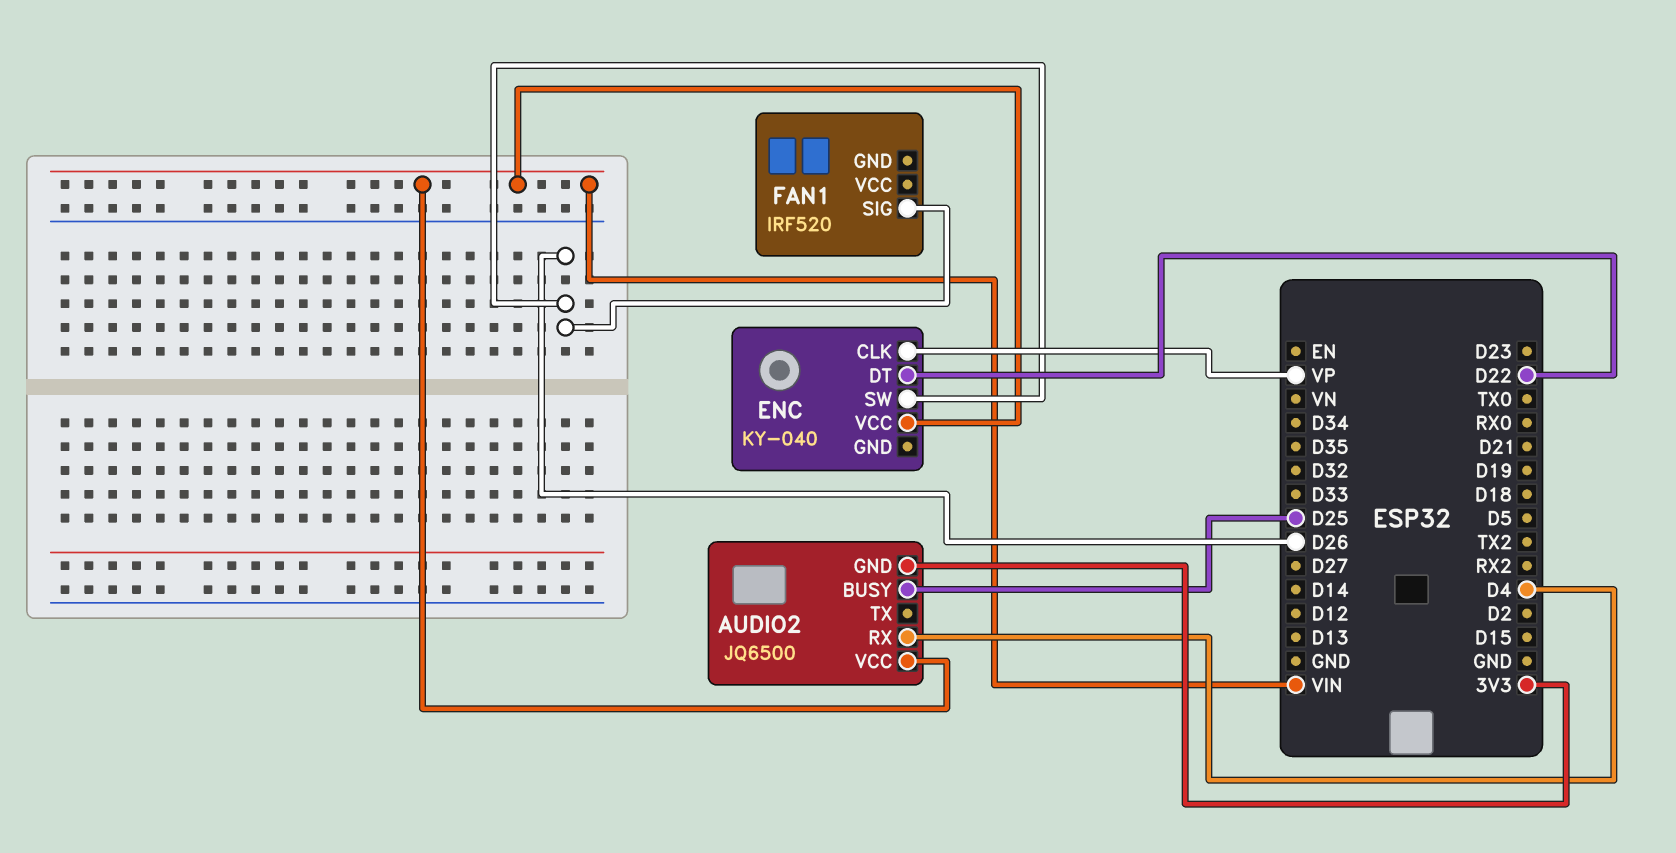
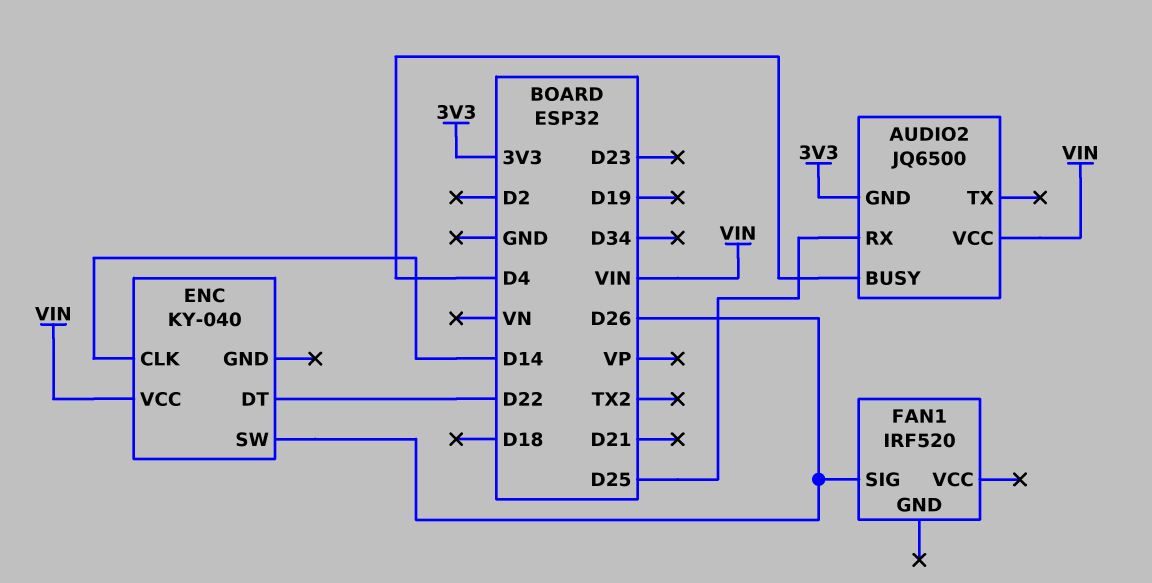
AUDIO2 pin BUSY: D25 -> D4
AUDIO2 pin RX: D4 -> D25
ENC pin CLK: VP -> D14

